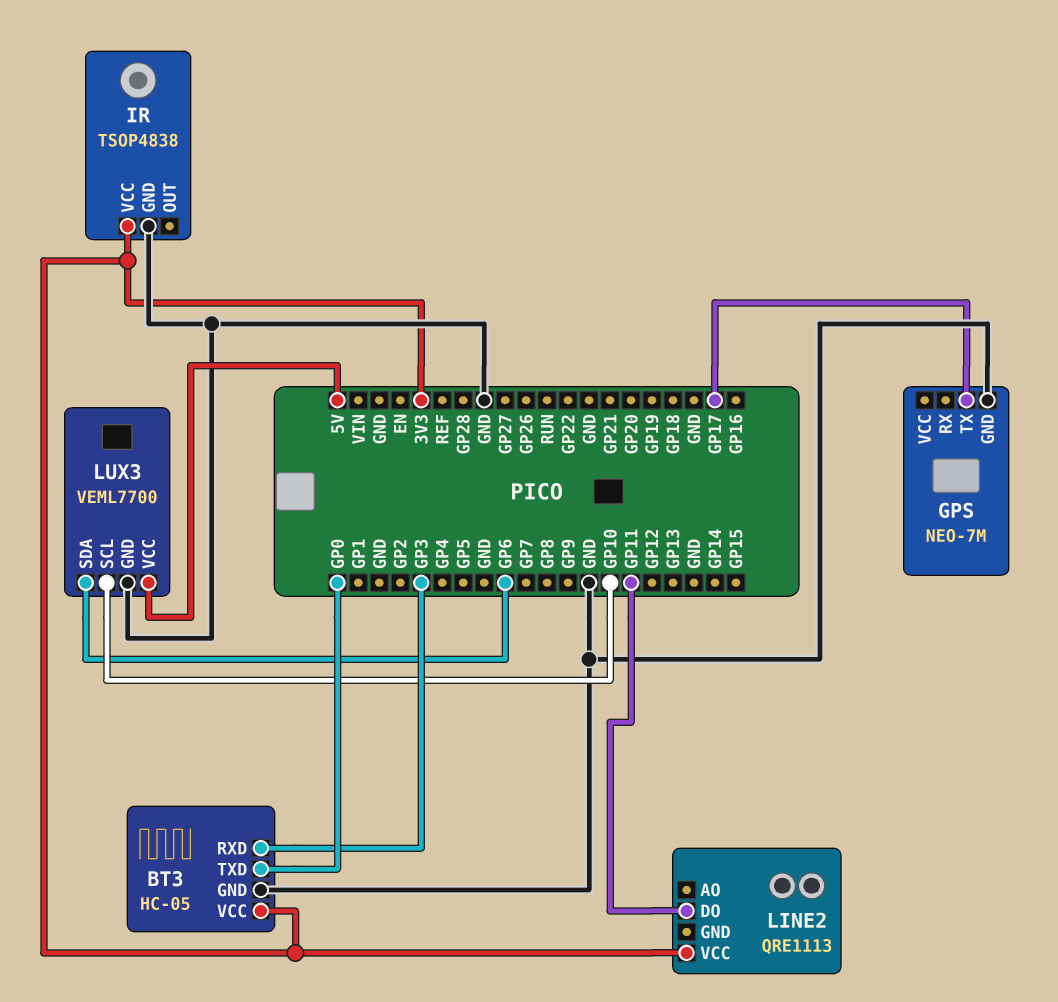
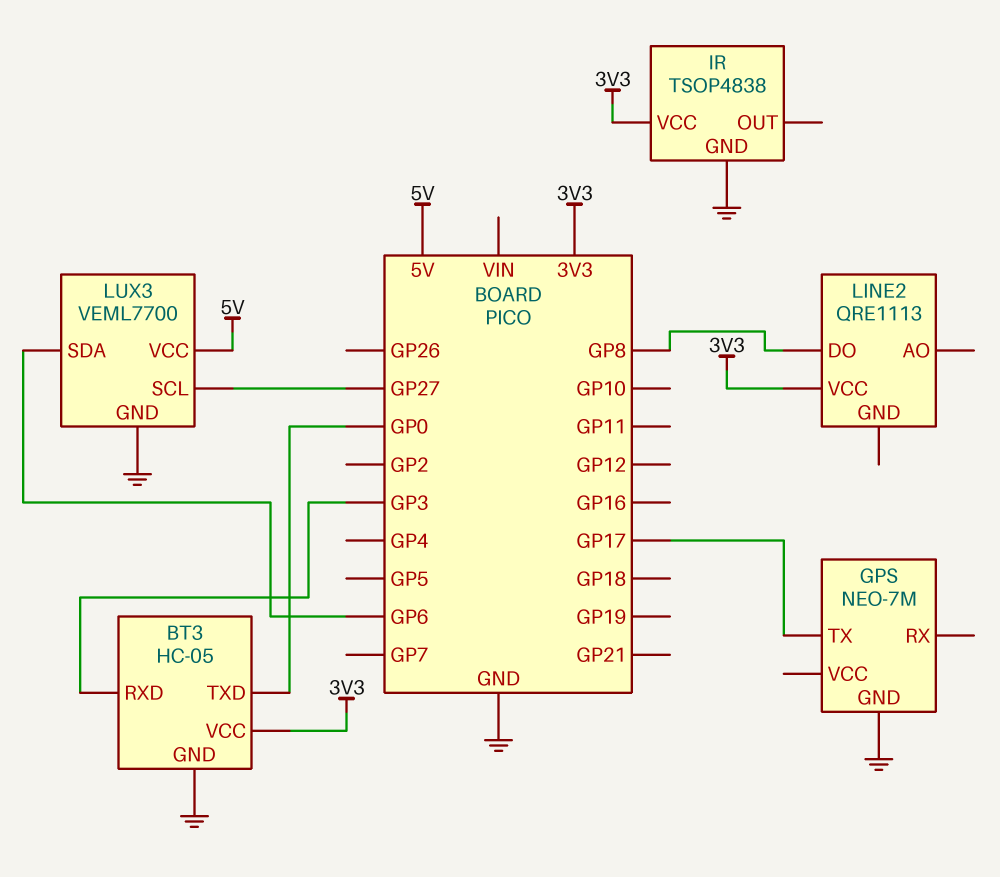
LINE2 pin DO: GP11 -> GP8
LUX3 pin SCL: GP10 -> GP27

